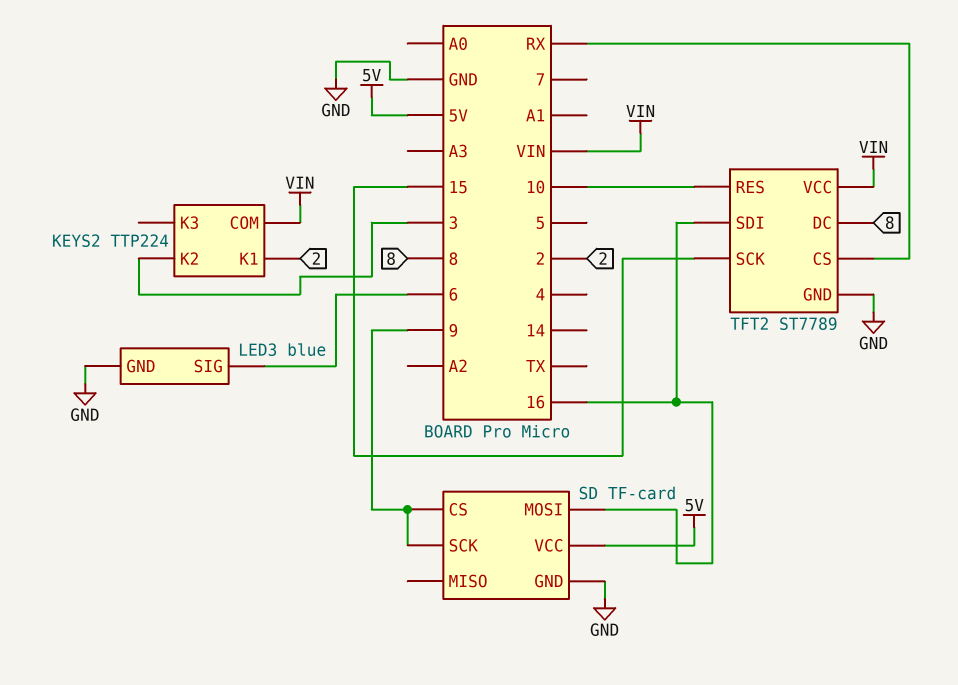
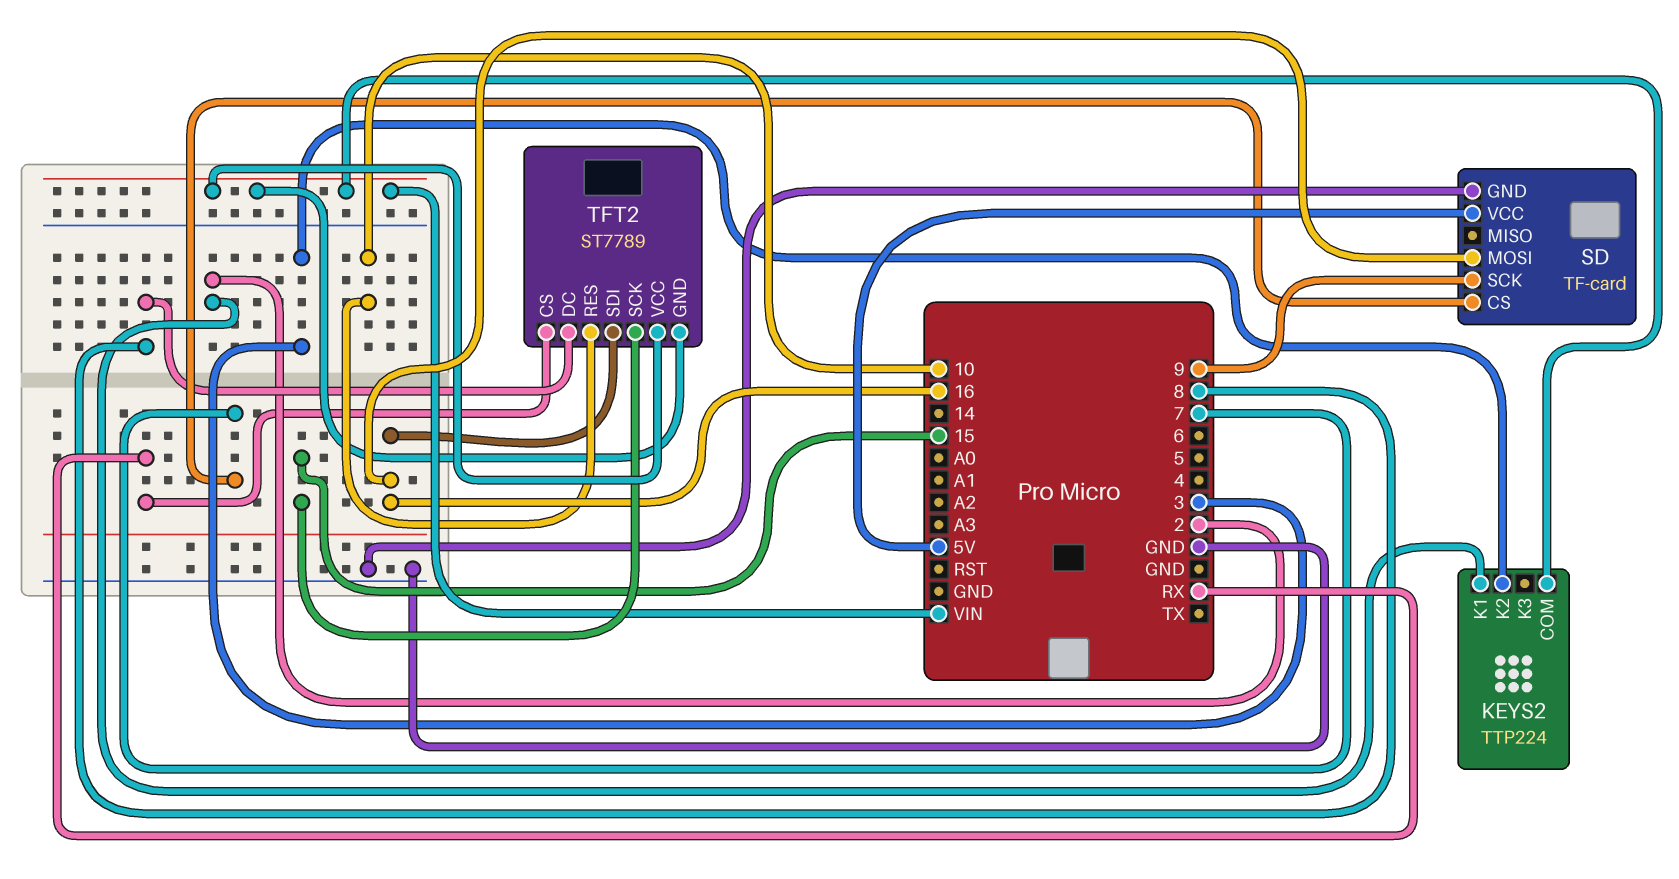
LED3: blue -> none
LED3 pin GND: GND -> none
LED3 pin SIG: 6 -> none
SD pin CS: 9 -> 7
TFT2 pin GND: GND -> VIN

